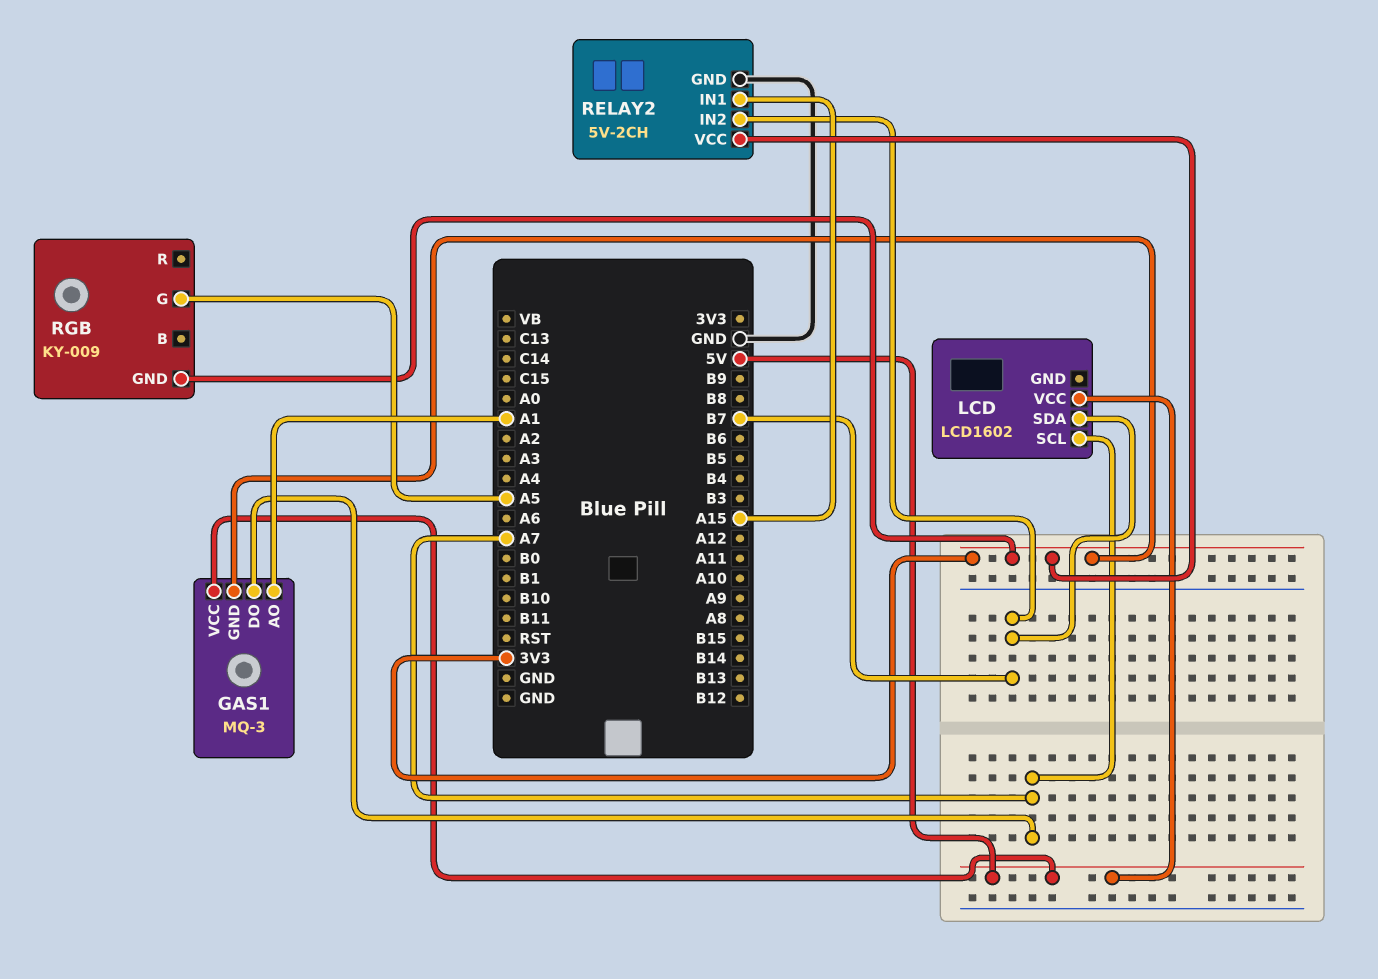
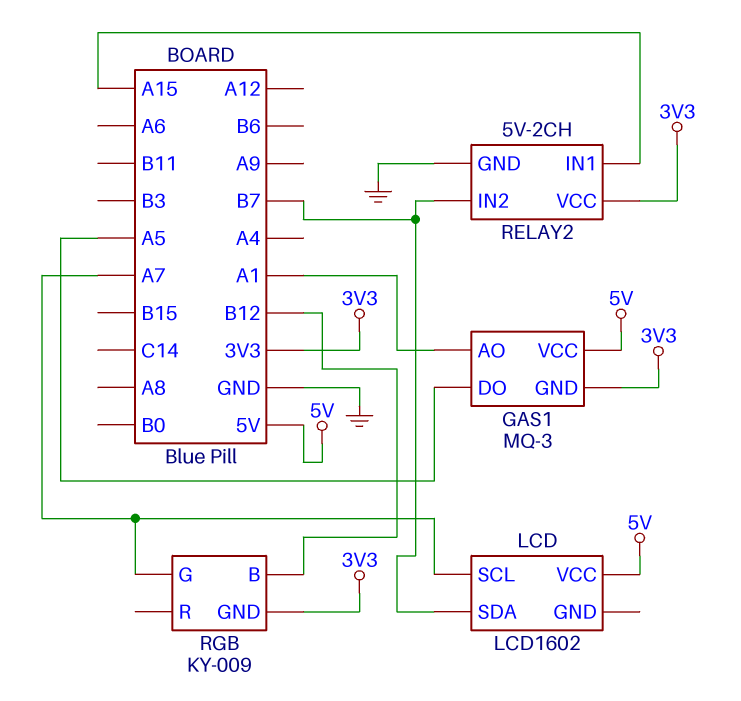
GAS1 pin DO: A7 -> A5
RGB pin B: none -> B12
RGB pin G: A5 -> A7

